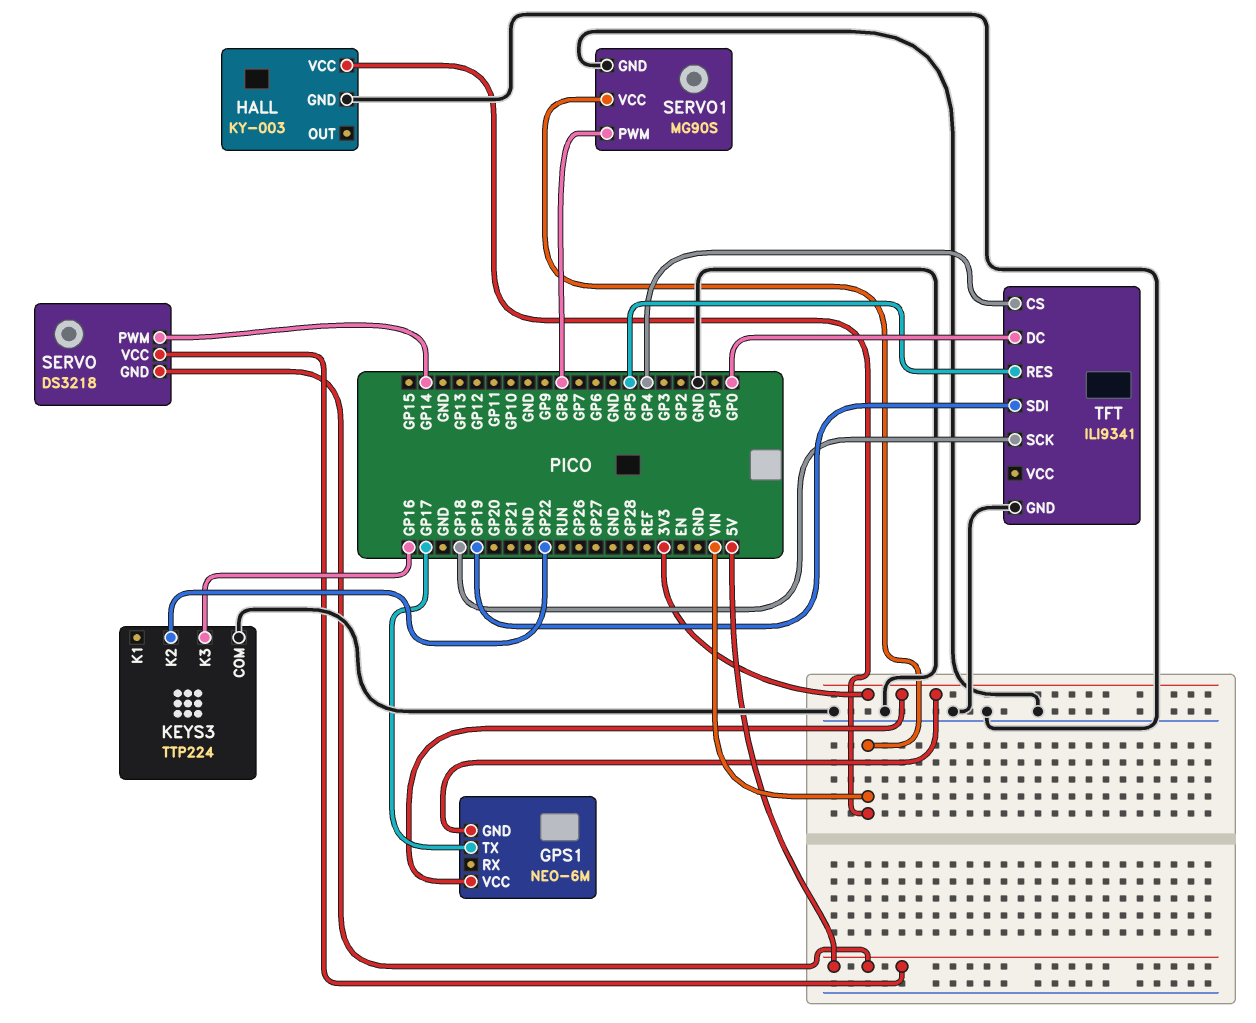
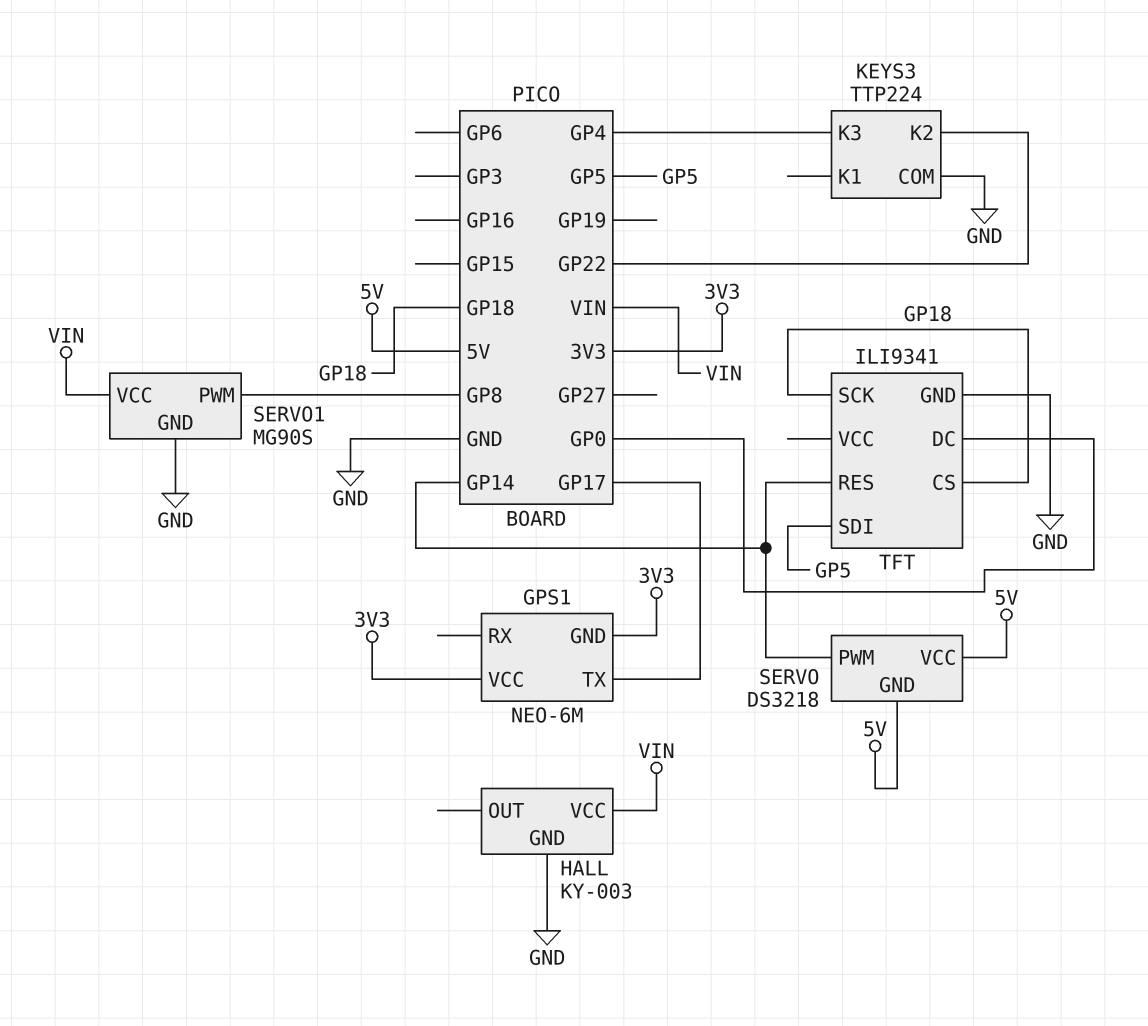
KEYS3 pin K3: GP16 -> GP4
TFT pin CS: GP4 -> GP18
TFT pin RES: GP5 -> GP14
TFT pin SDI: GP19 -> GP5

